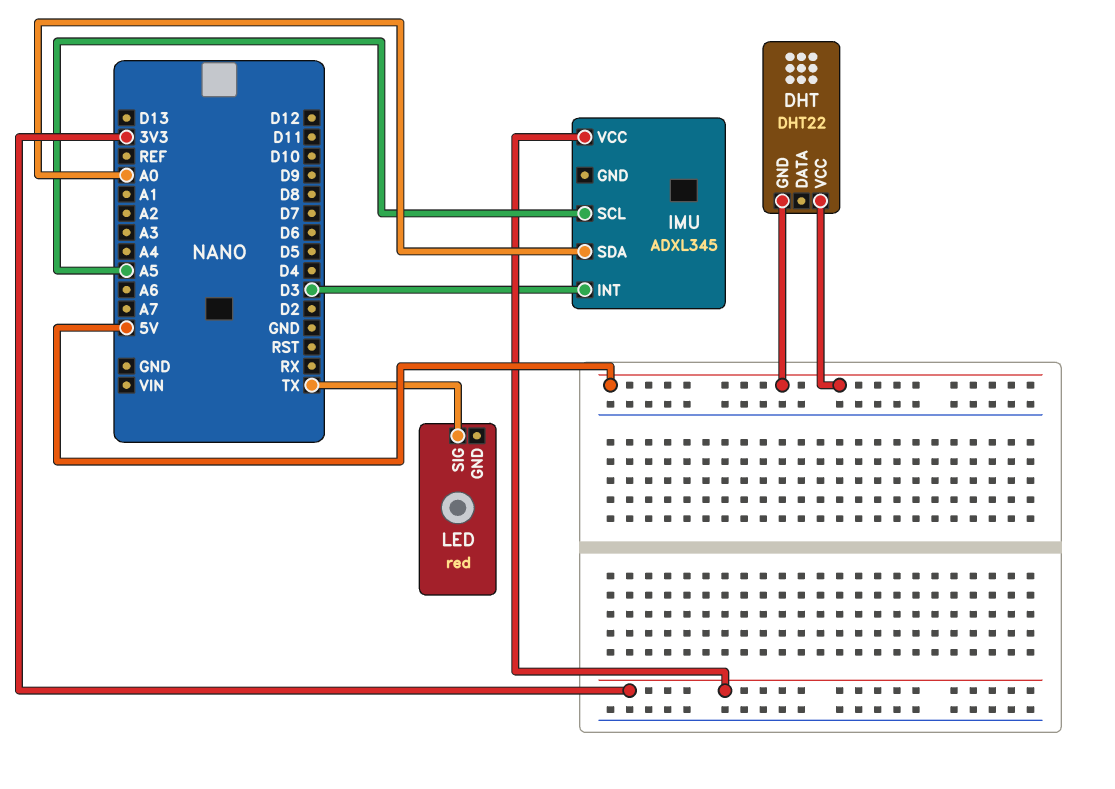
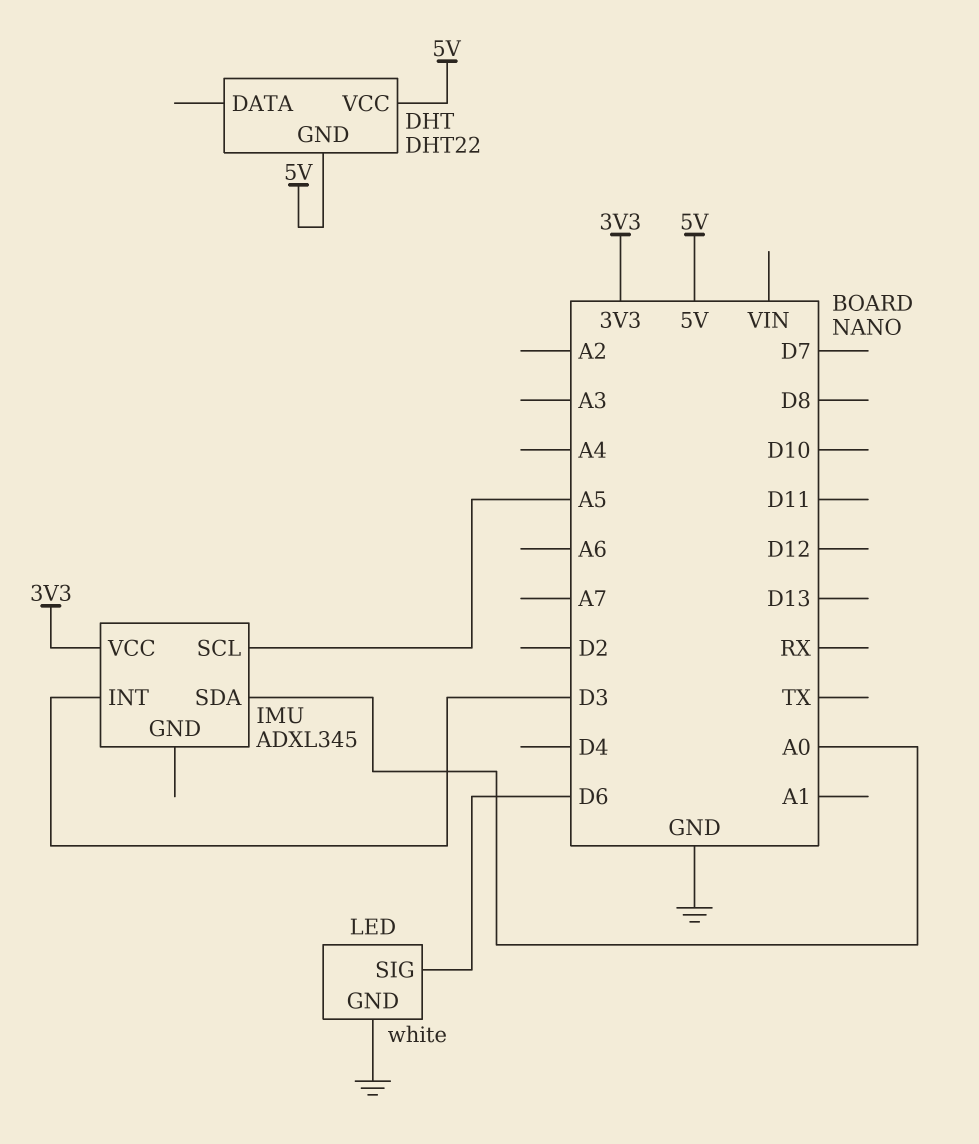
LED: red -> white
LED pin GND: none -> GND
LED pin SIG: TX -> D6

